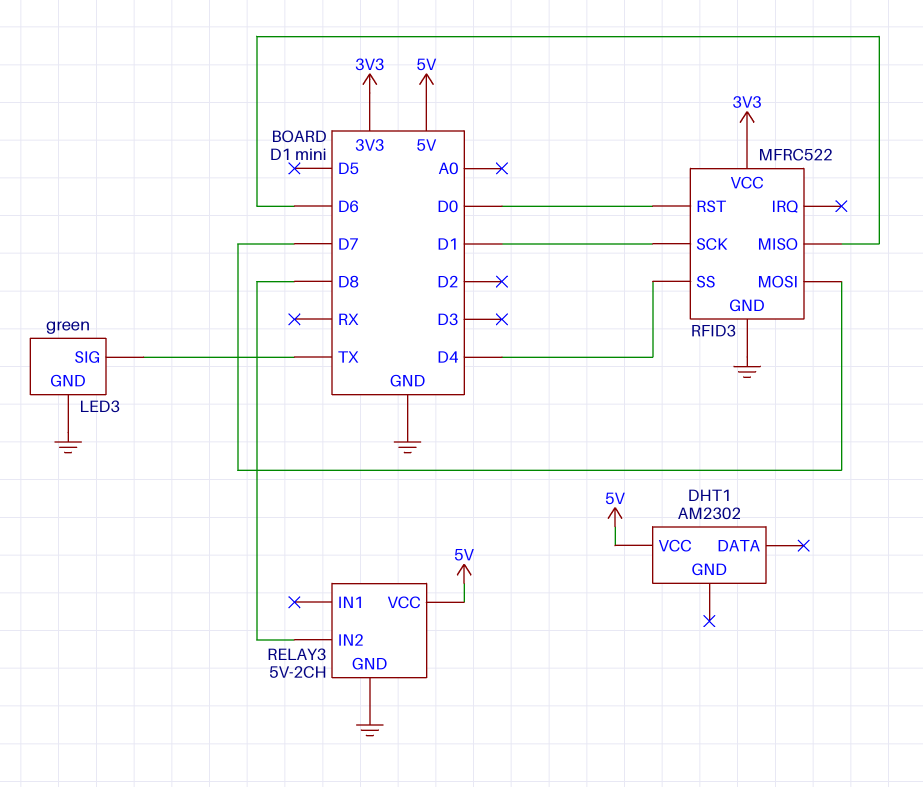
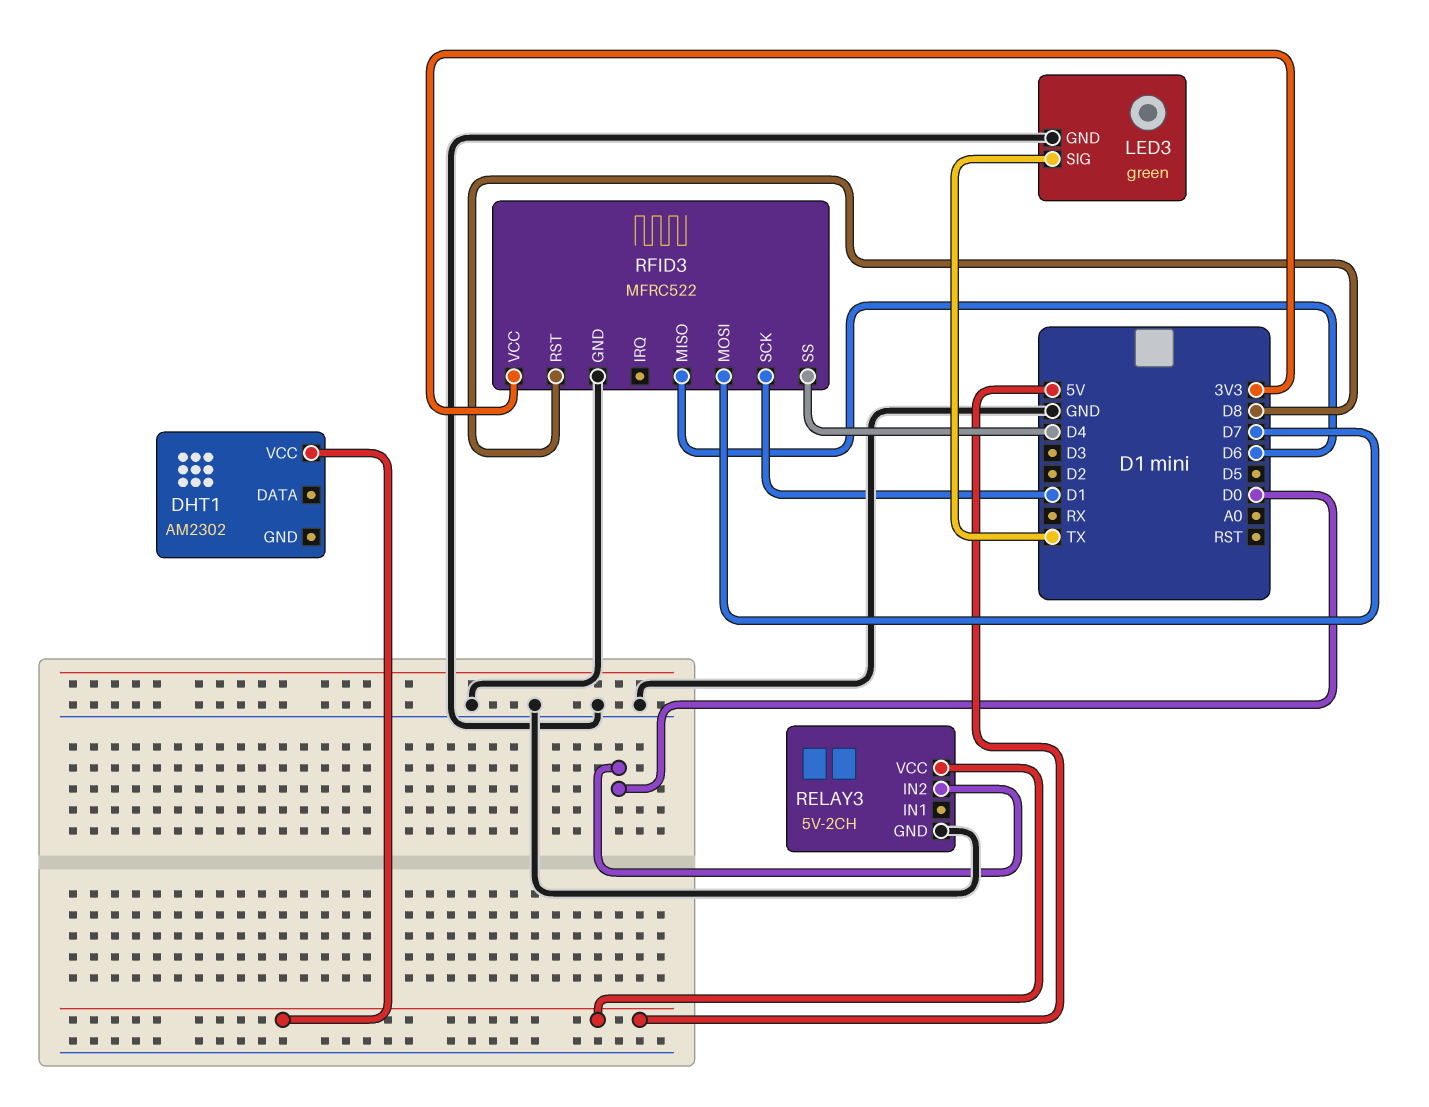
RELAY3 pin IN2: D8 -> D0
RFID3 pin RST: D0 -> D8

